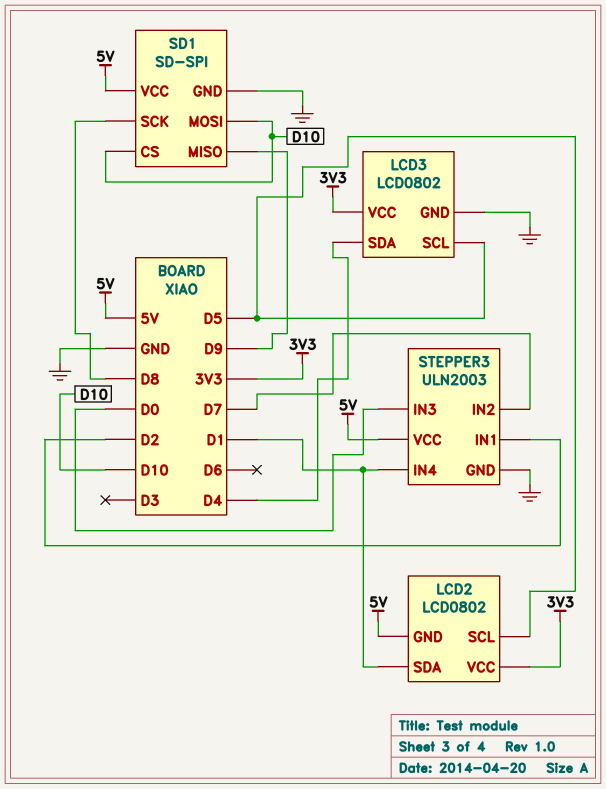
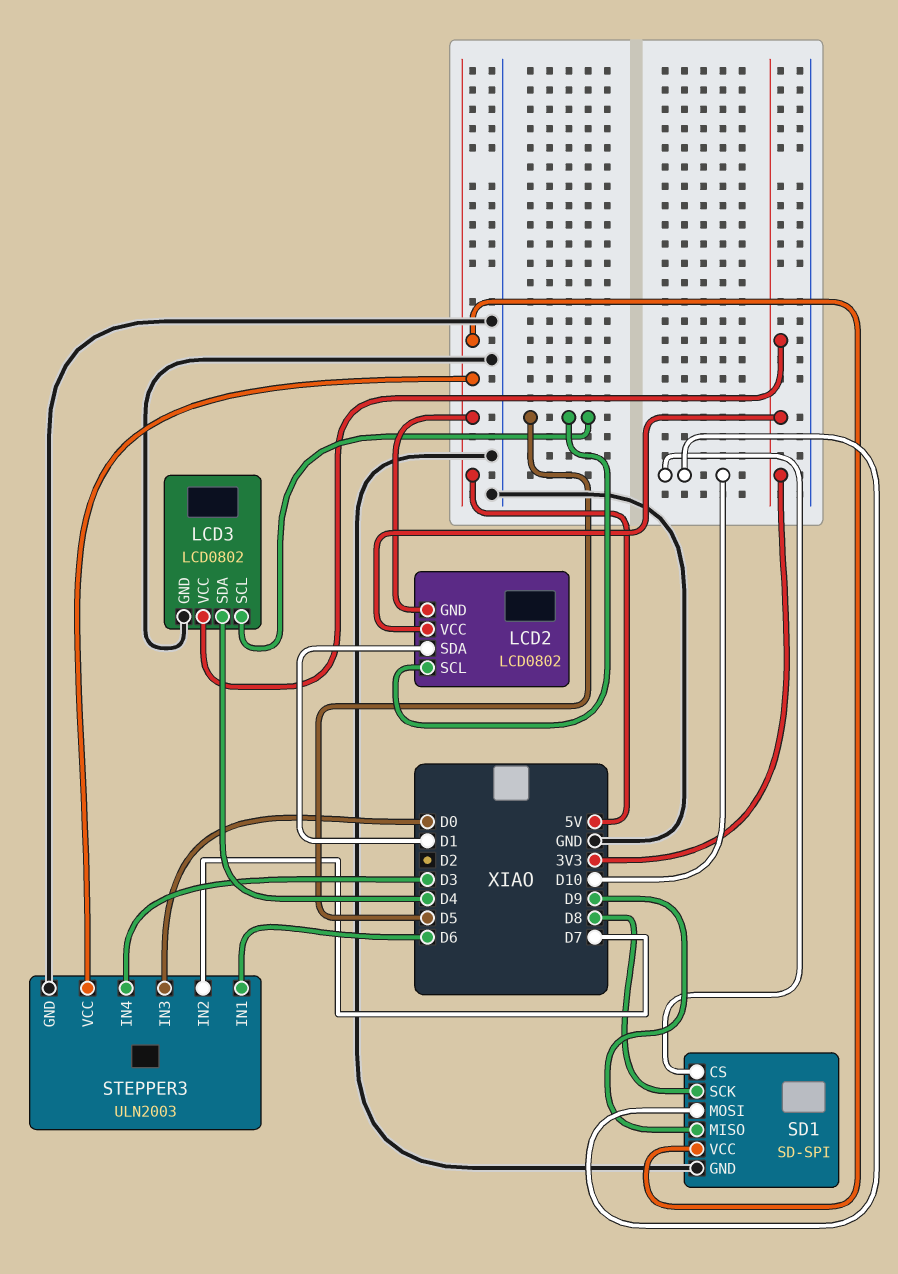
STEPPER3 pin IN1: D2 -> D6
STEPPER3 pin IN4: D1 -> D3

